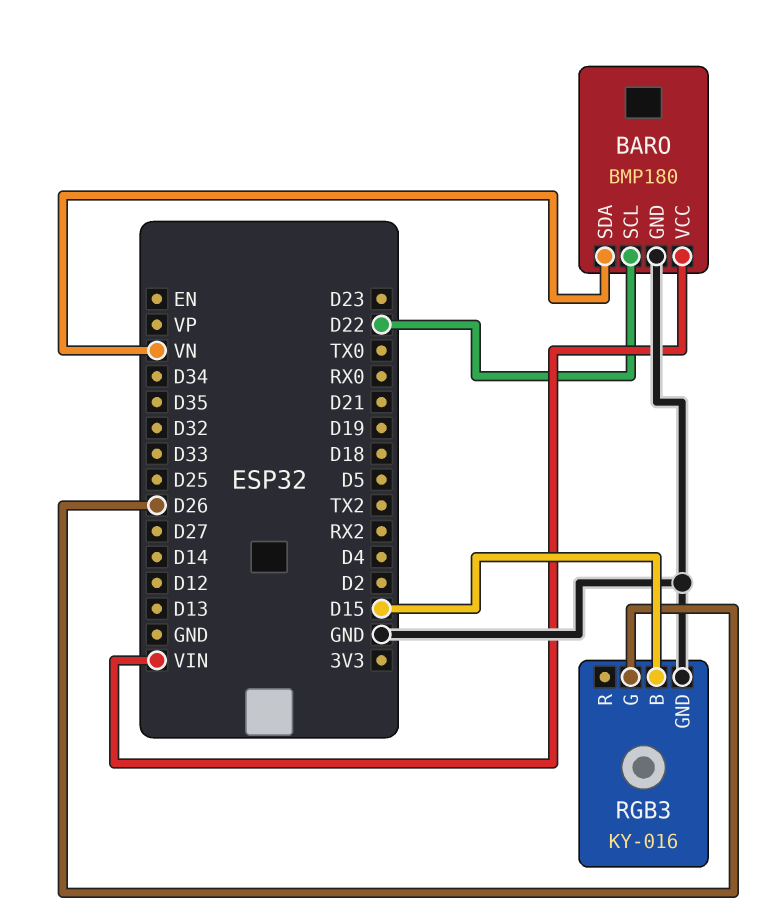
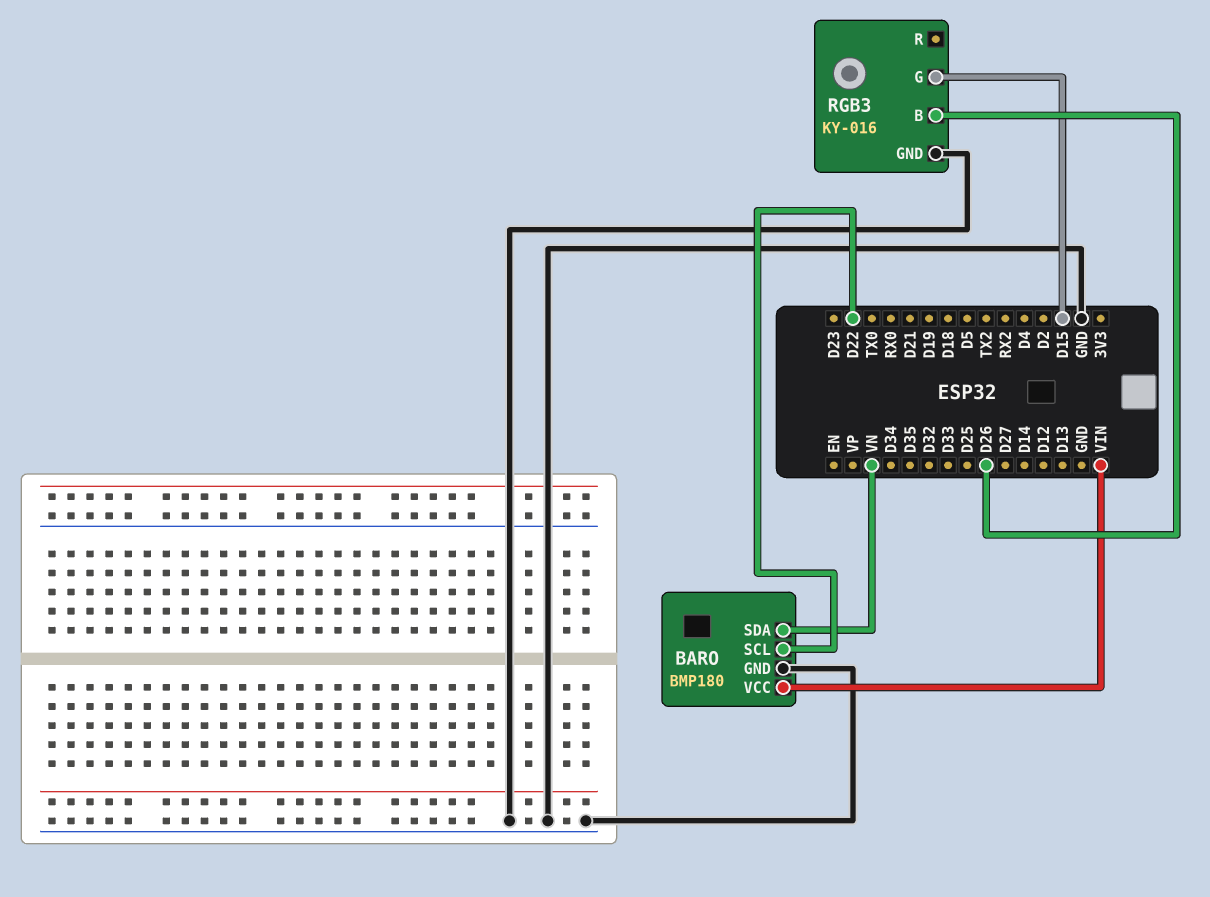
RGB3 pin B: D15 -> D26
RGB3 pin G: D26 -> D15

